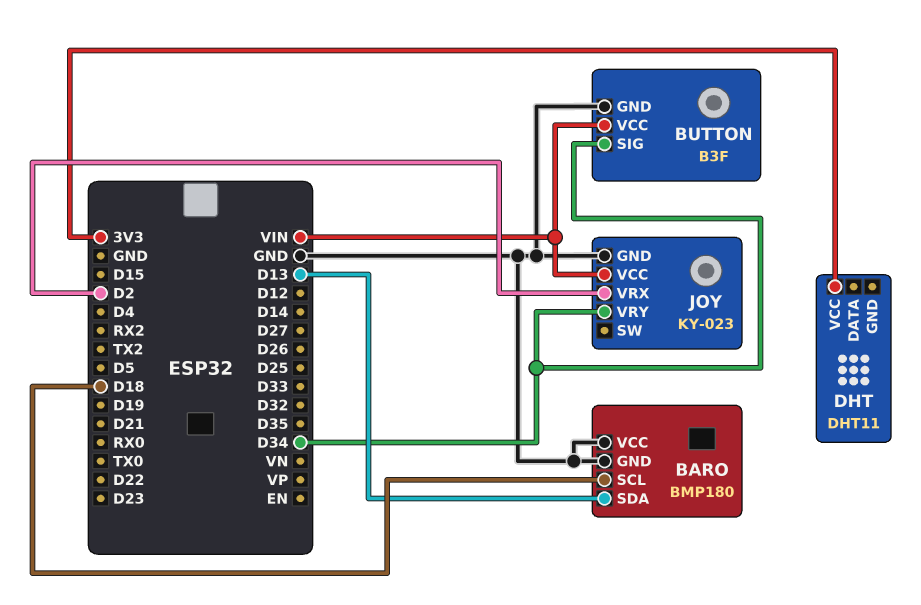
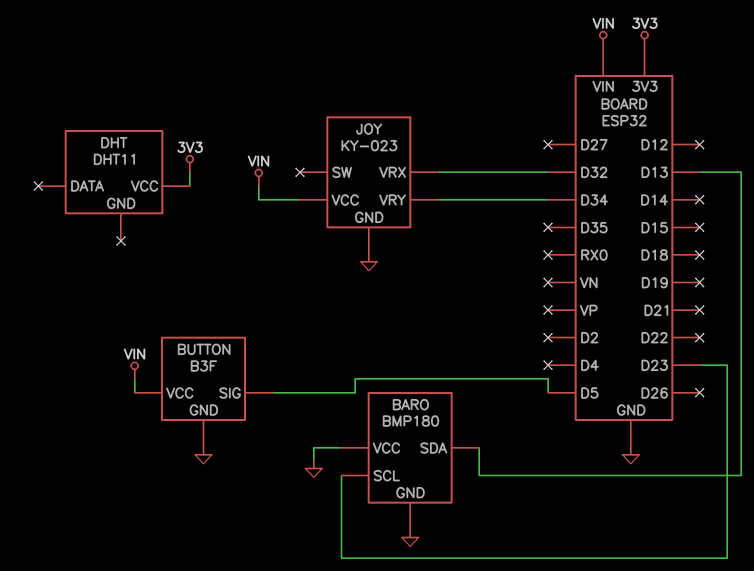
BARO pin SCL: D18 -> D23
BUTTON pin SIG: D34 -> D5
JOY pin VRX: D2 -> D32

